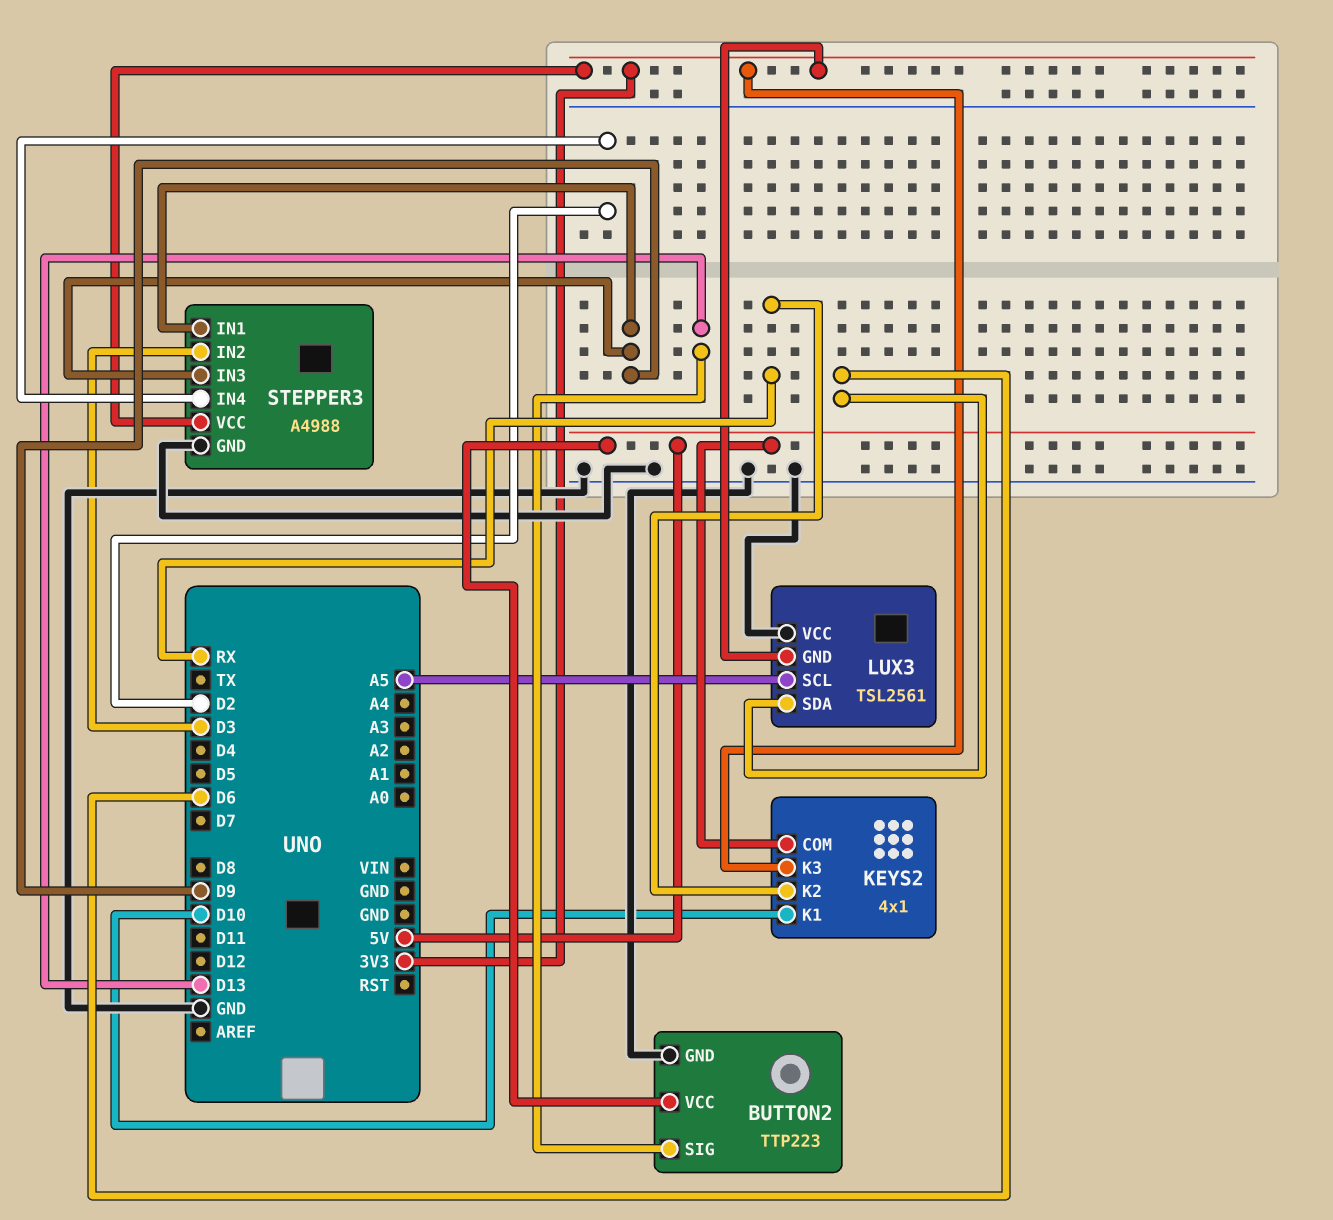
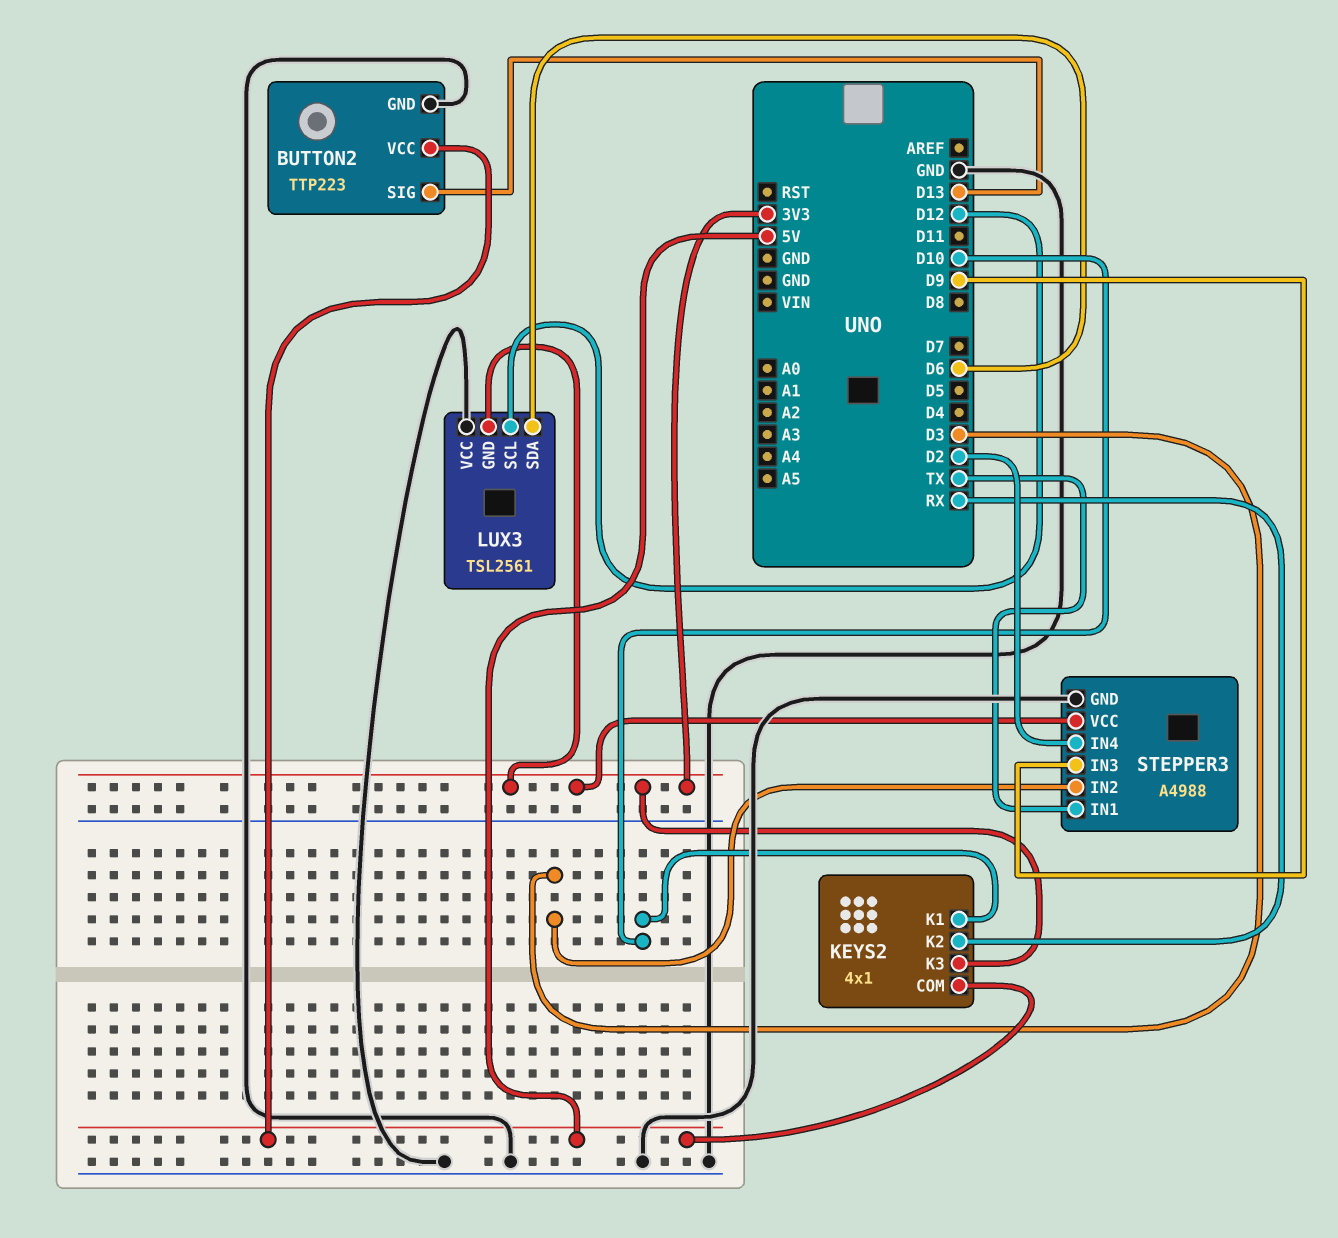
LUX3 pin SCL: A5 -> D12
STEPPER3 pin IN1: D9 -> TX

